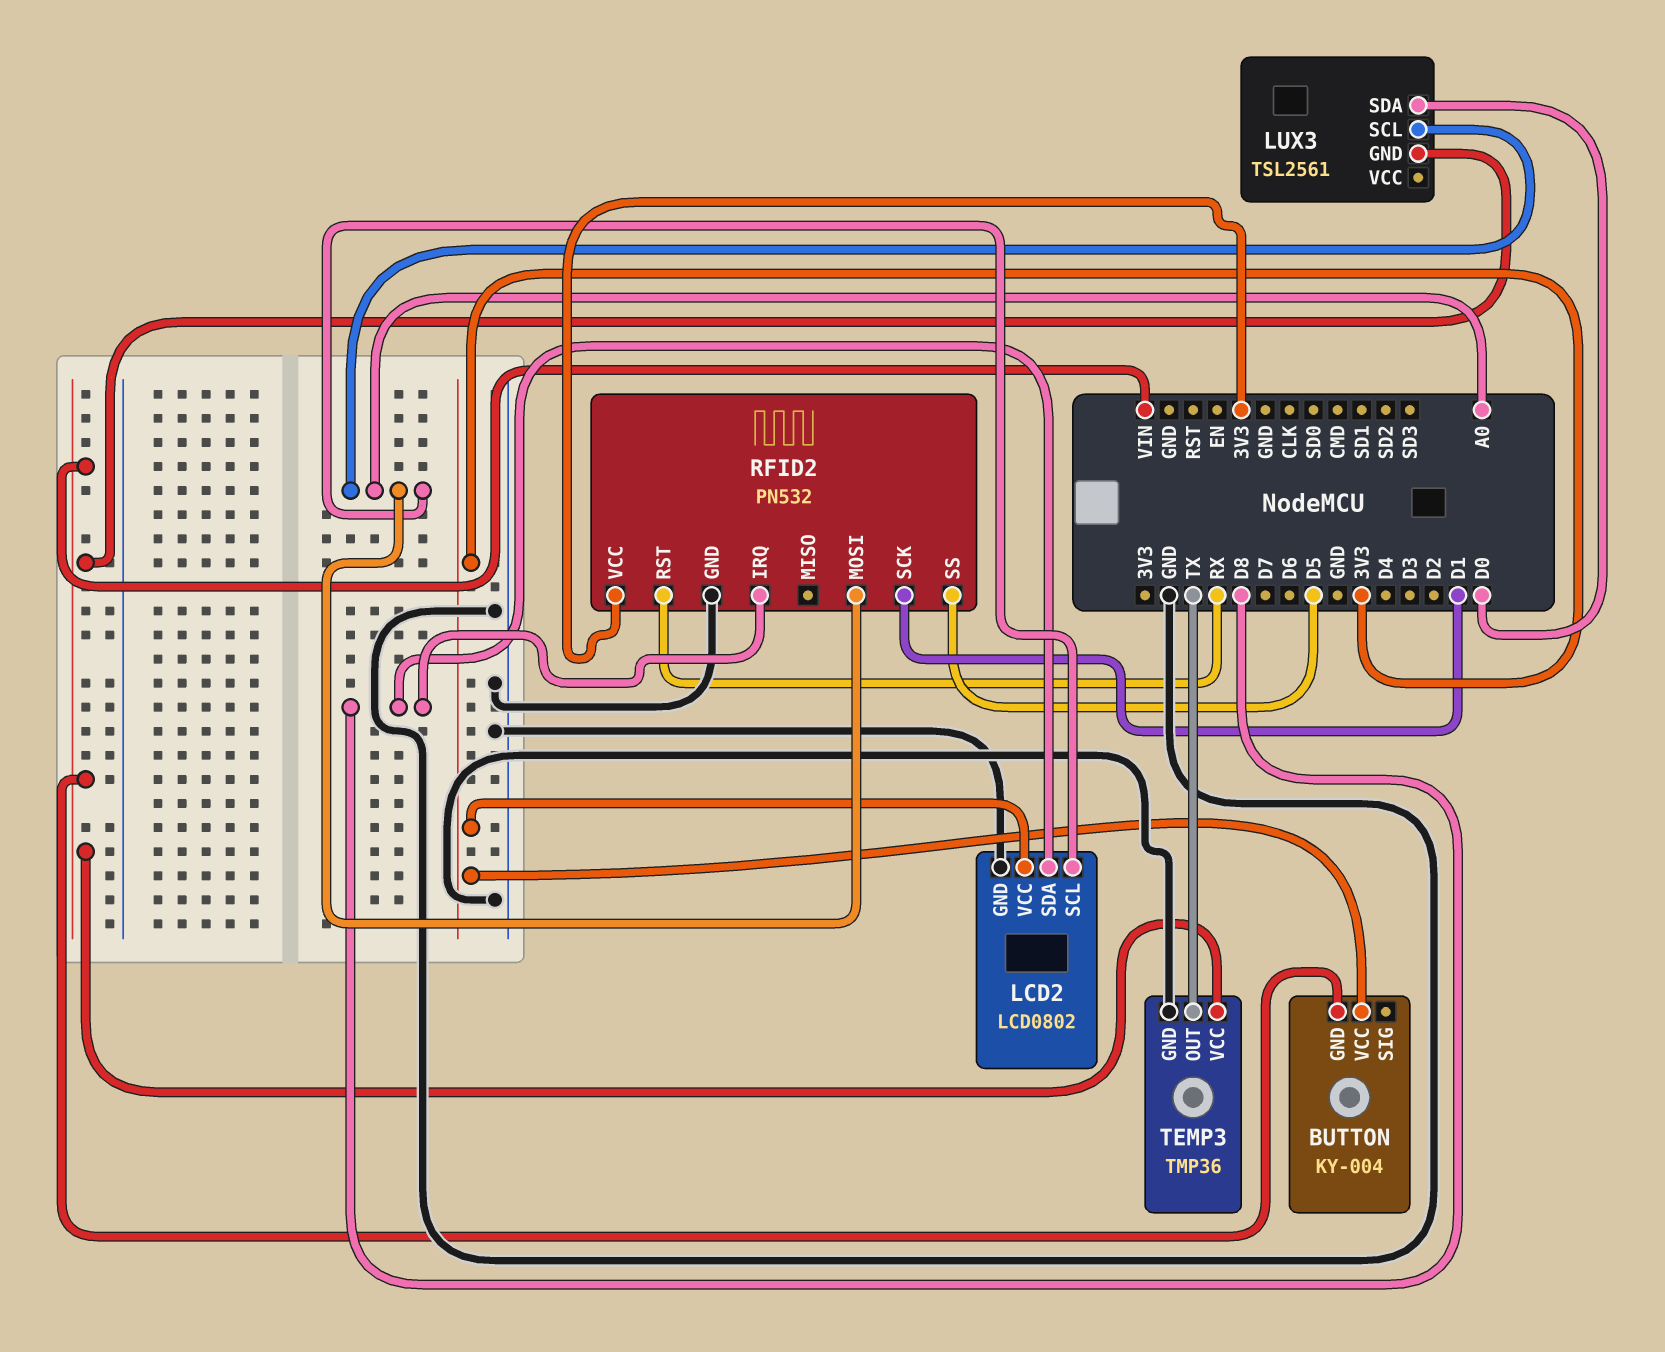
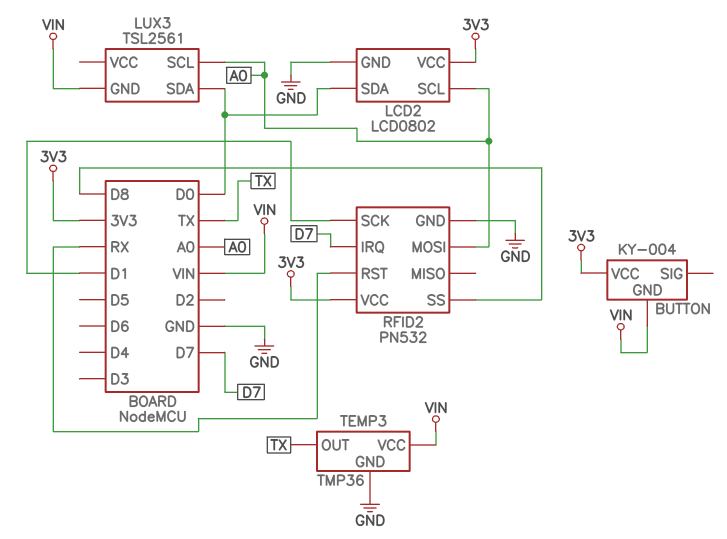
LCD2 pin SDA: D8 -> D0
RFID2 pin IRQ: D8 -> D7
RFID2 pin SS: D5 -> D8

